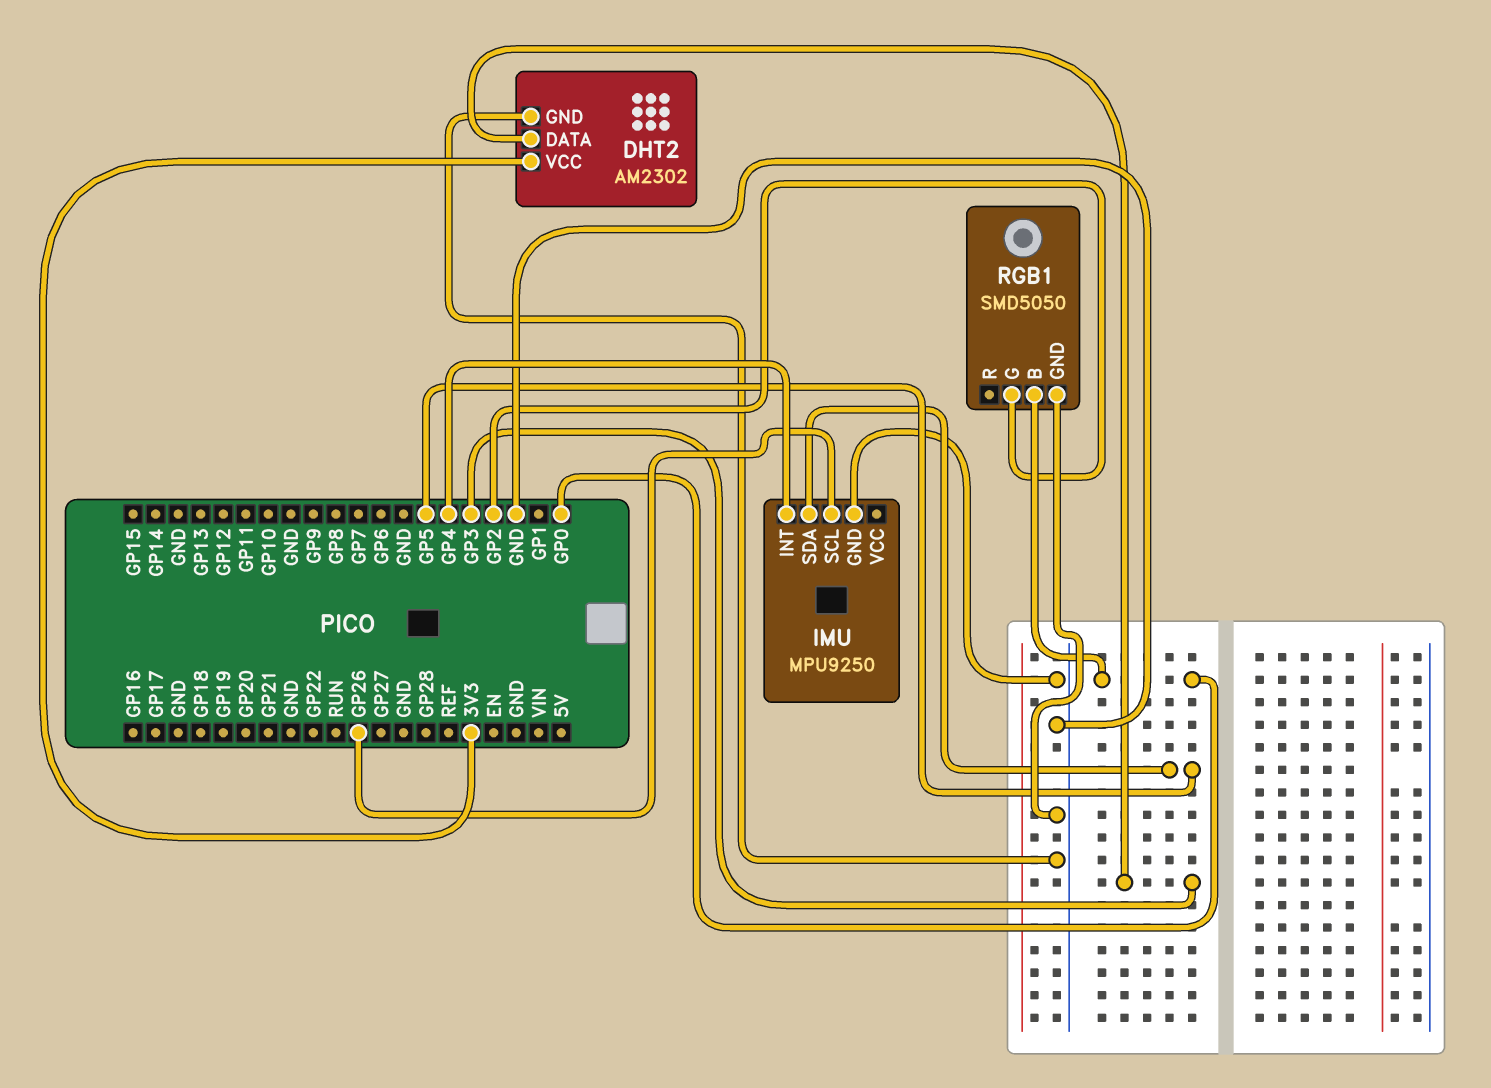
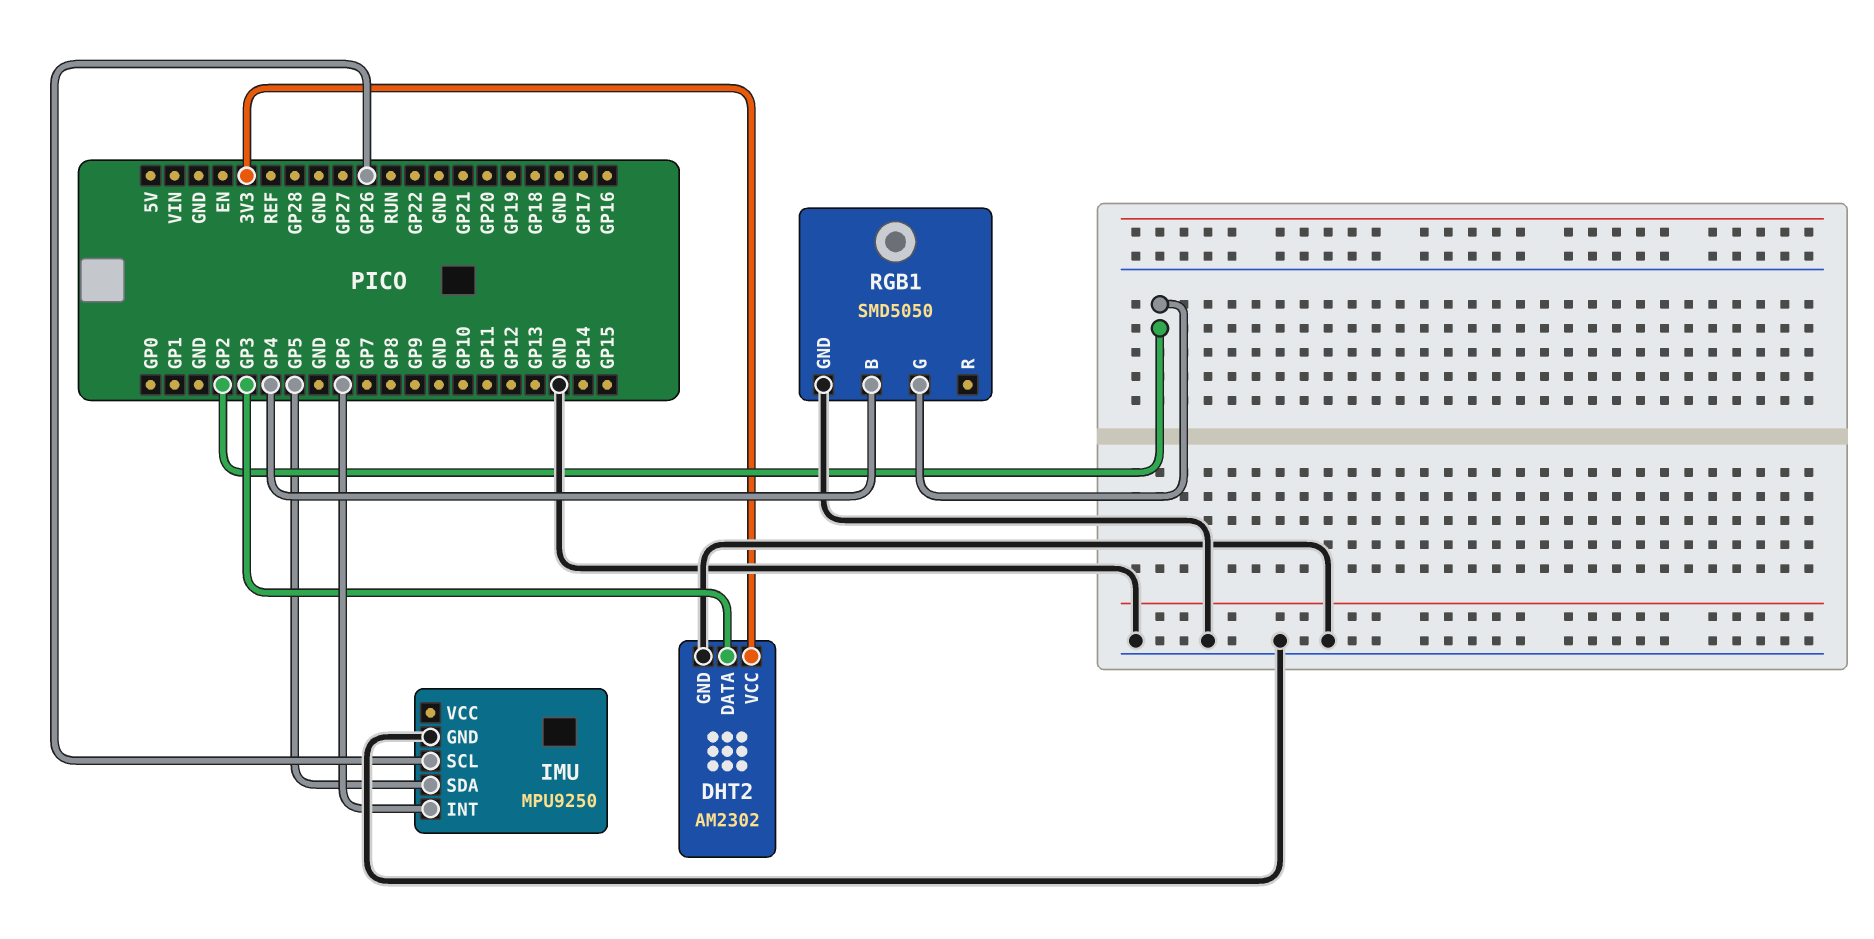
IMU pin INT: GP4 -> GP6
RGB1 pin B: GP0 -> GP4

